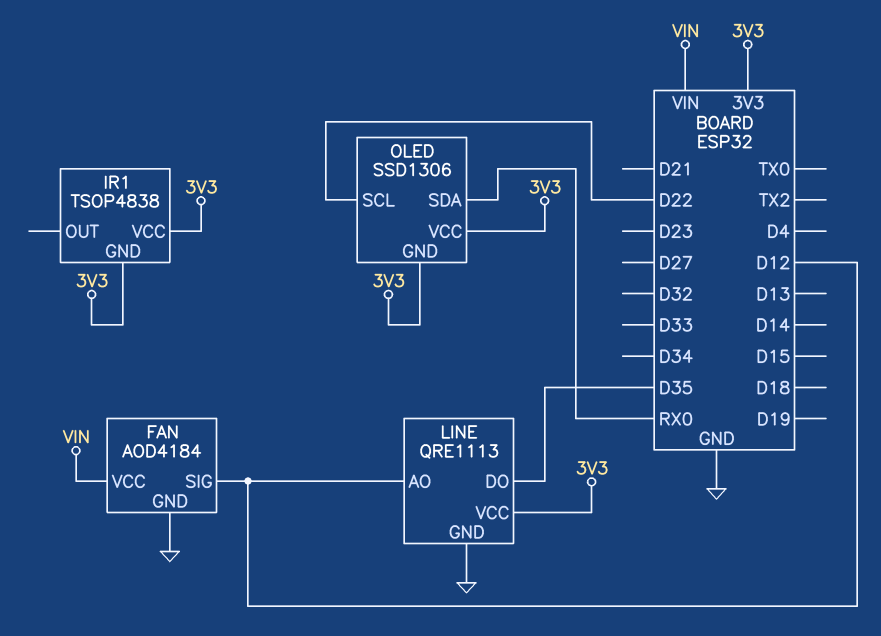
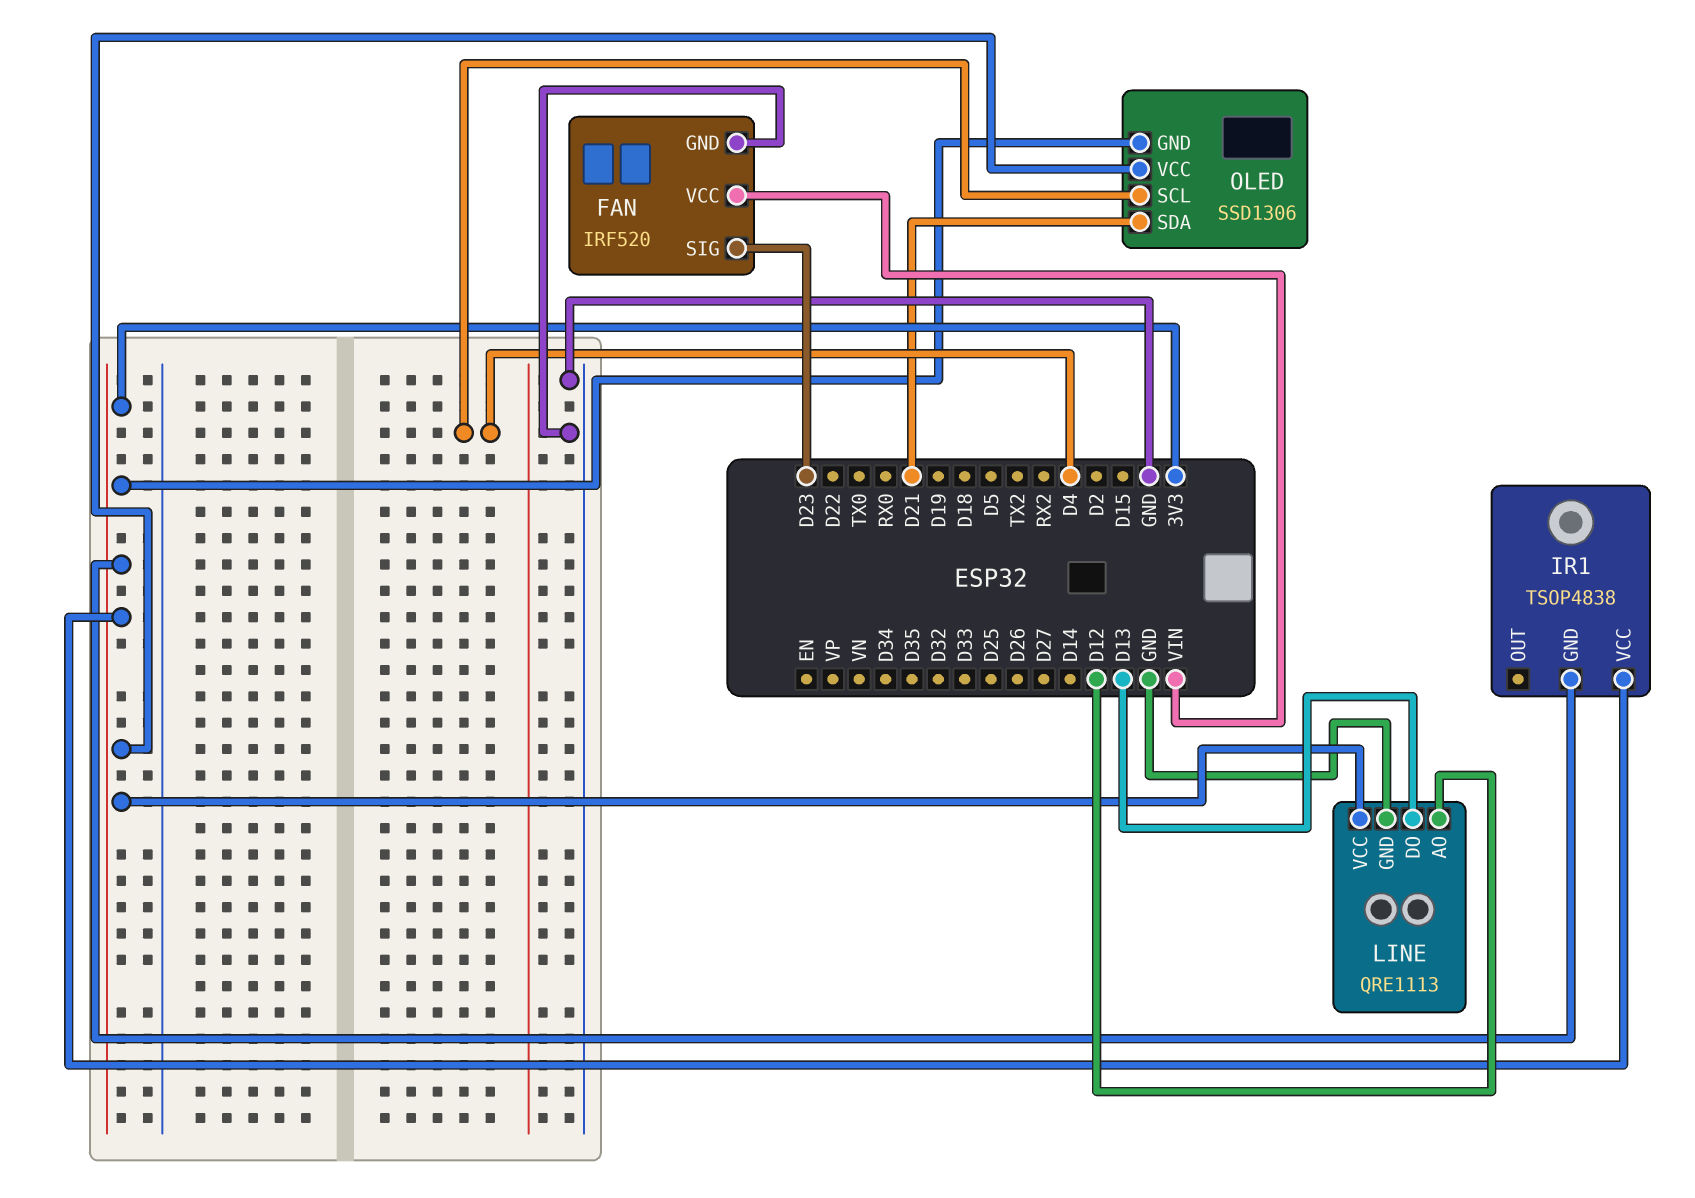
FAN: AOD4184 -> IRF520
FAN pin SIG: D12 -> D23
LINE pin DO: D35 -> D13
OLED pin SCL: D22 -> D4
OLED pin SDA: RX0 -> D21

